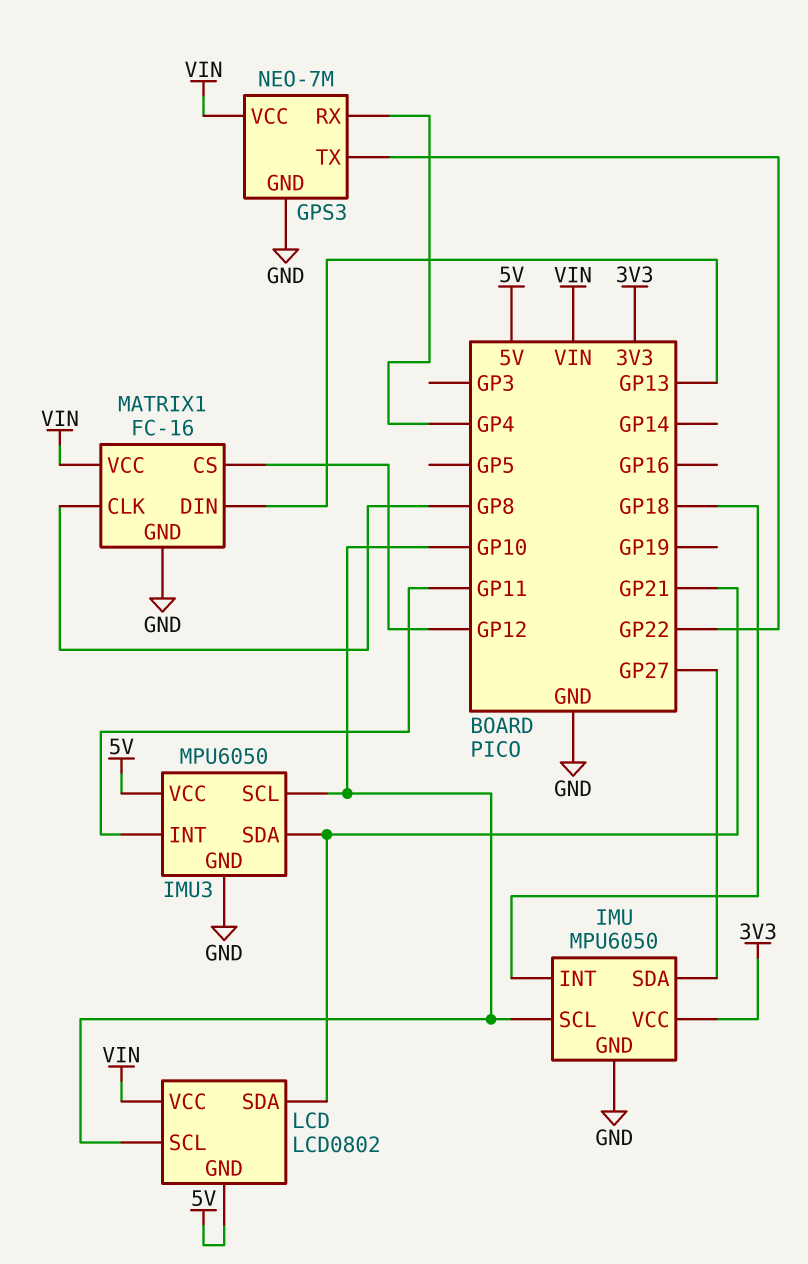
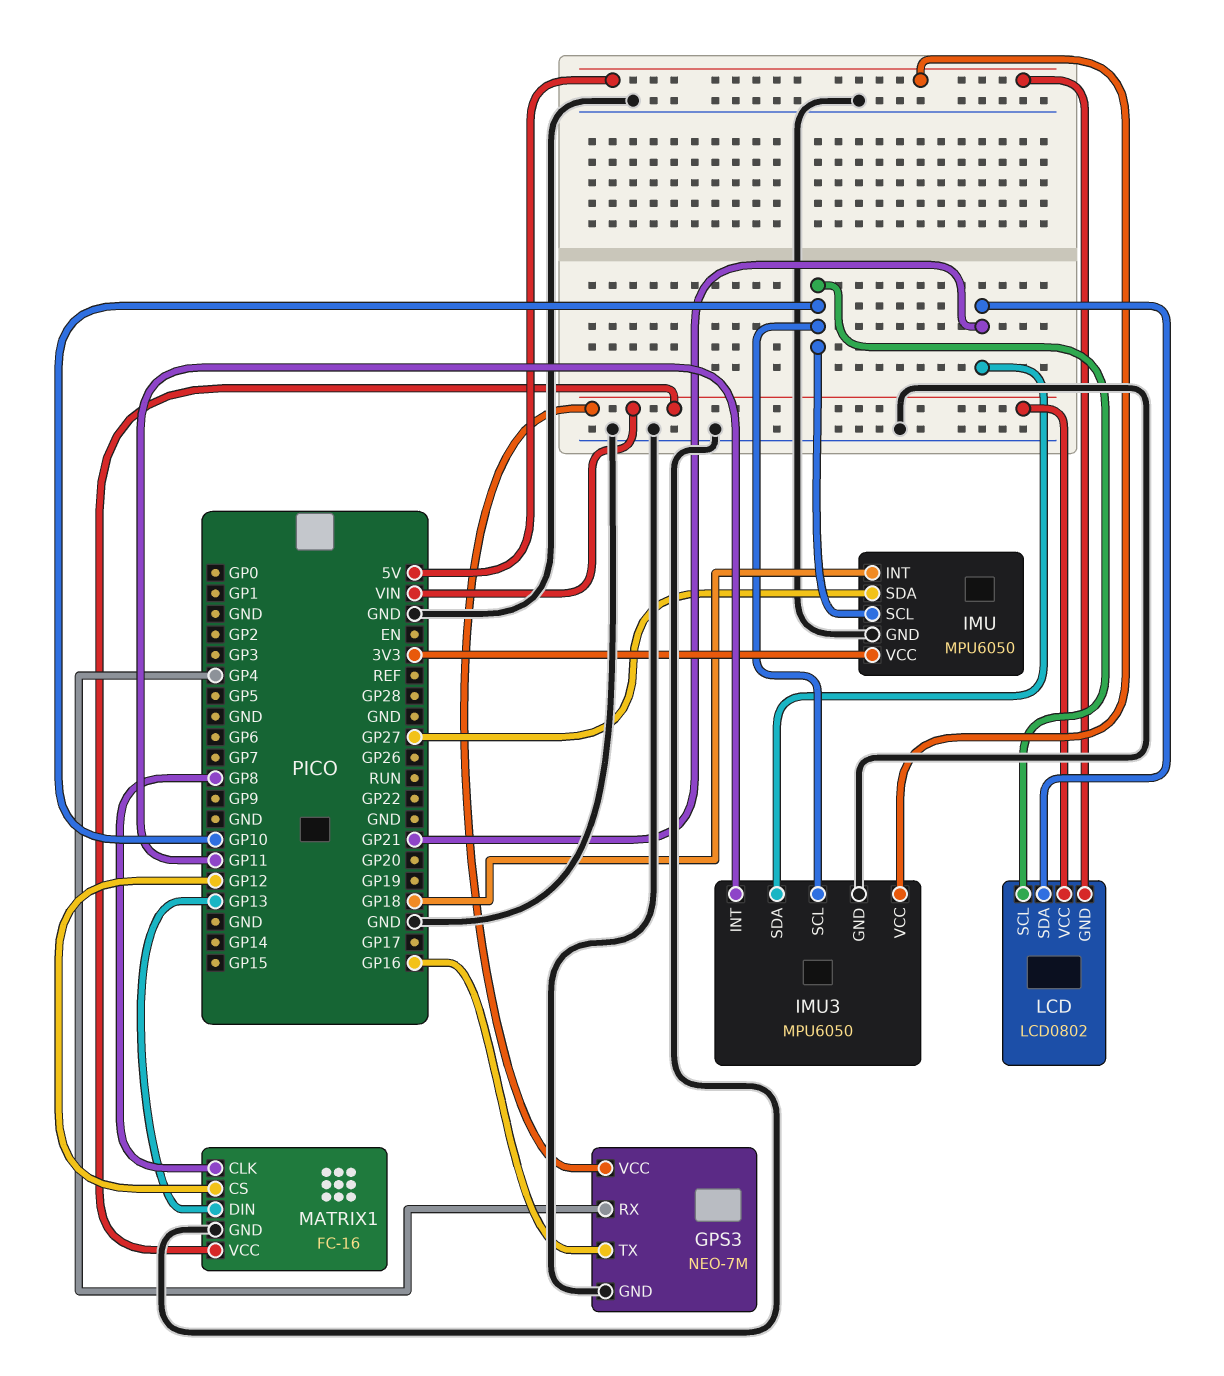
GPS3 pin TX: GP22 -> GP16

